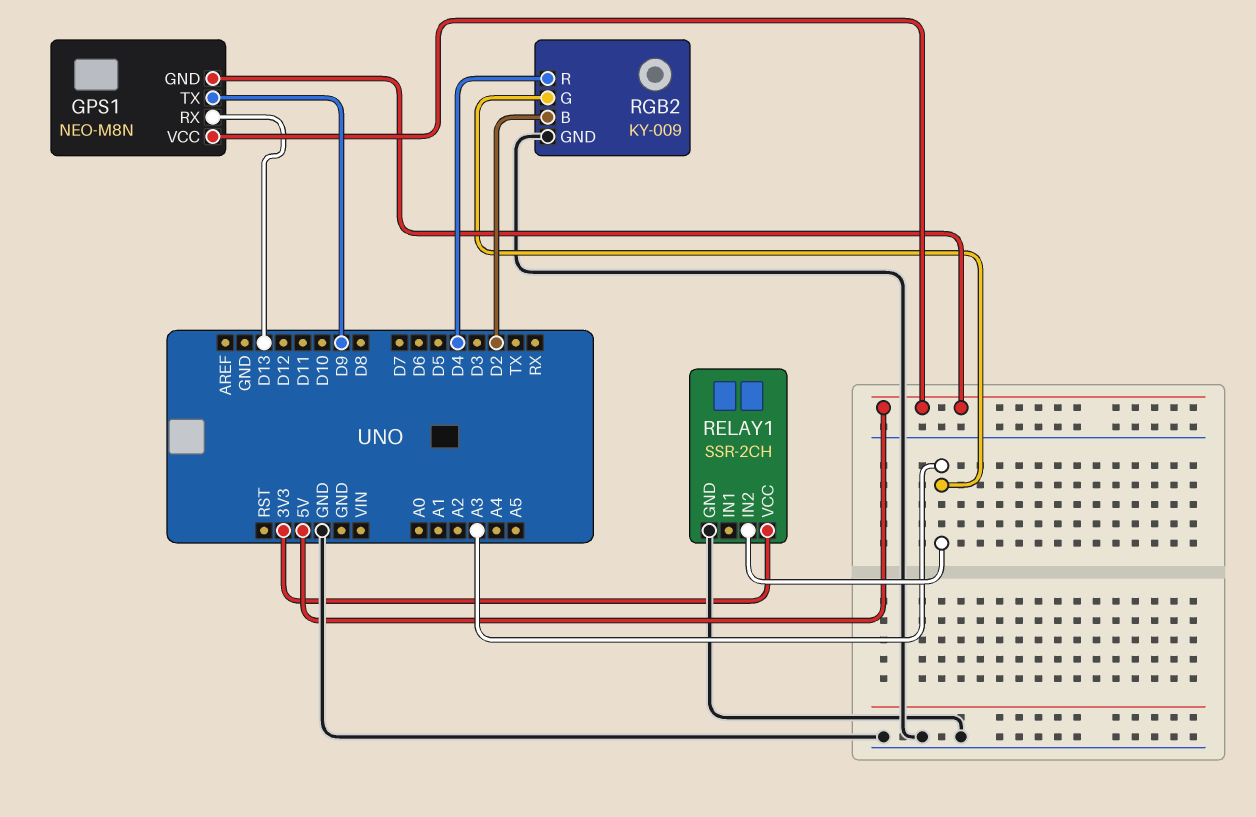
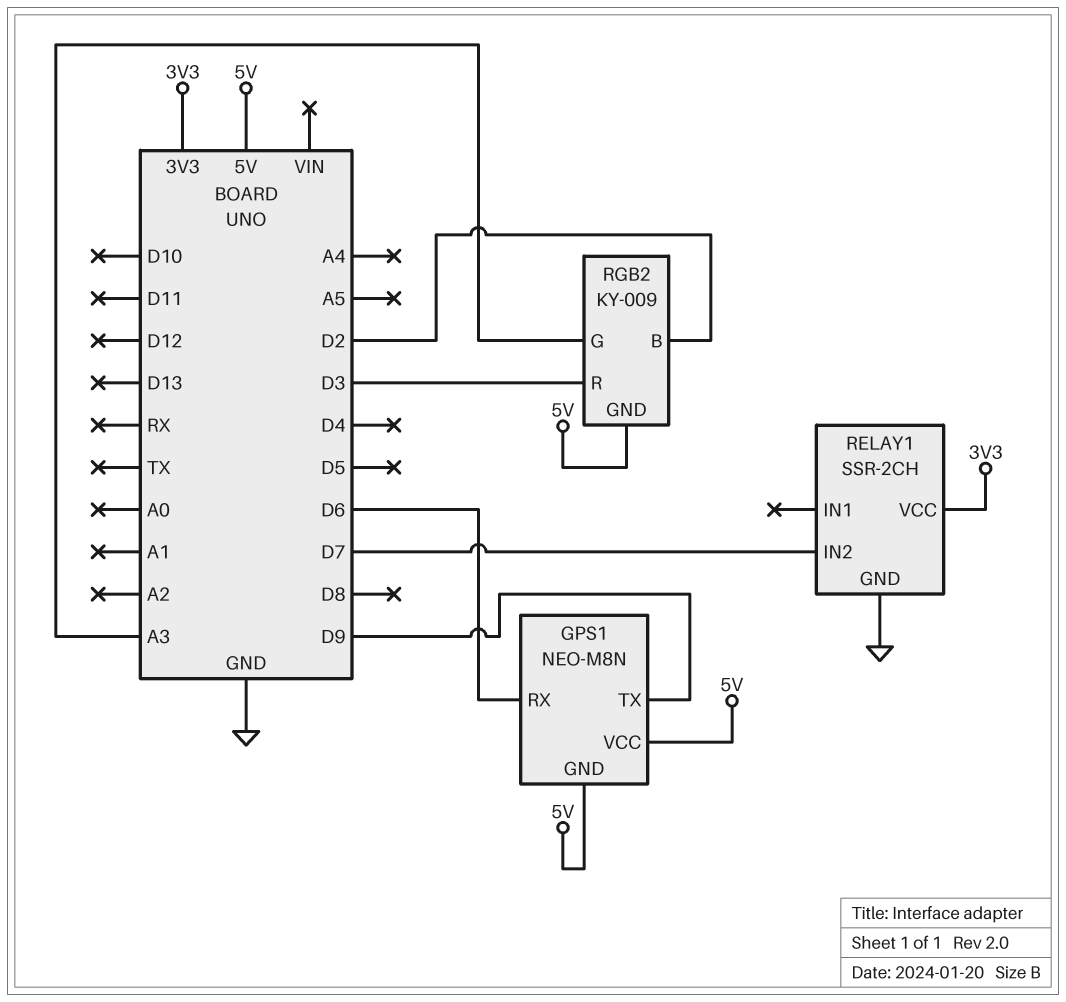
GPS1 pin RX: D13 -> D6
RELAY1 pin IN2: A3 -> D7
RGB2 pin GND: GND -> 5V
RGB2 pin R: D4 -> D3

